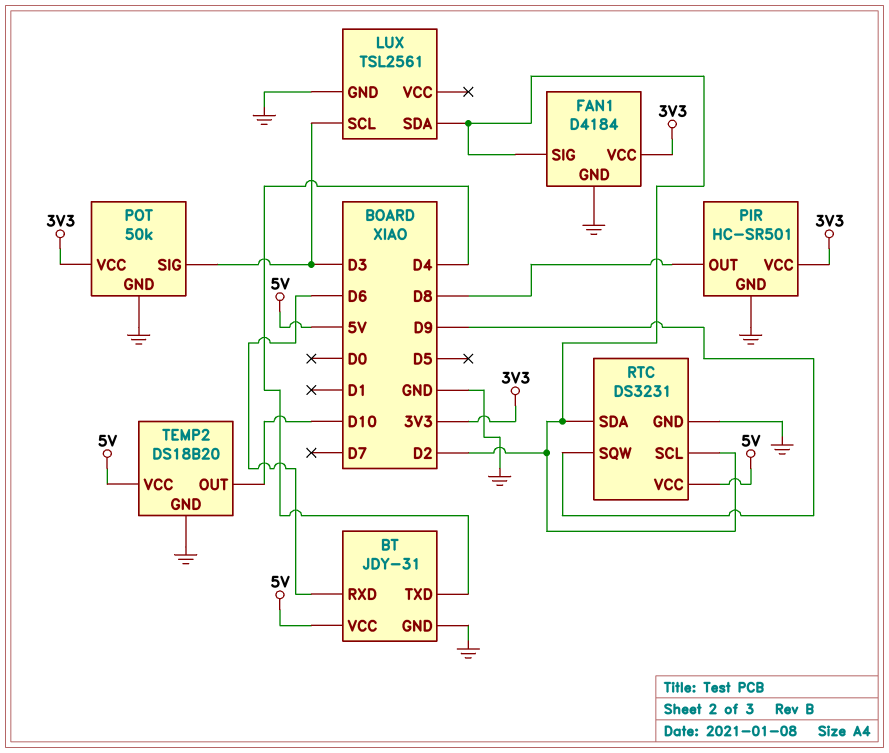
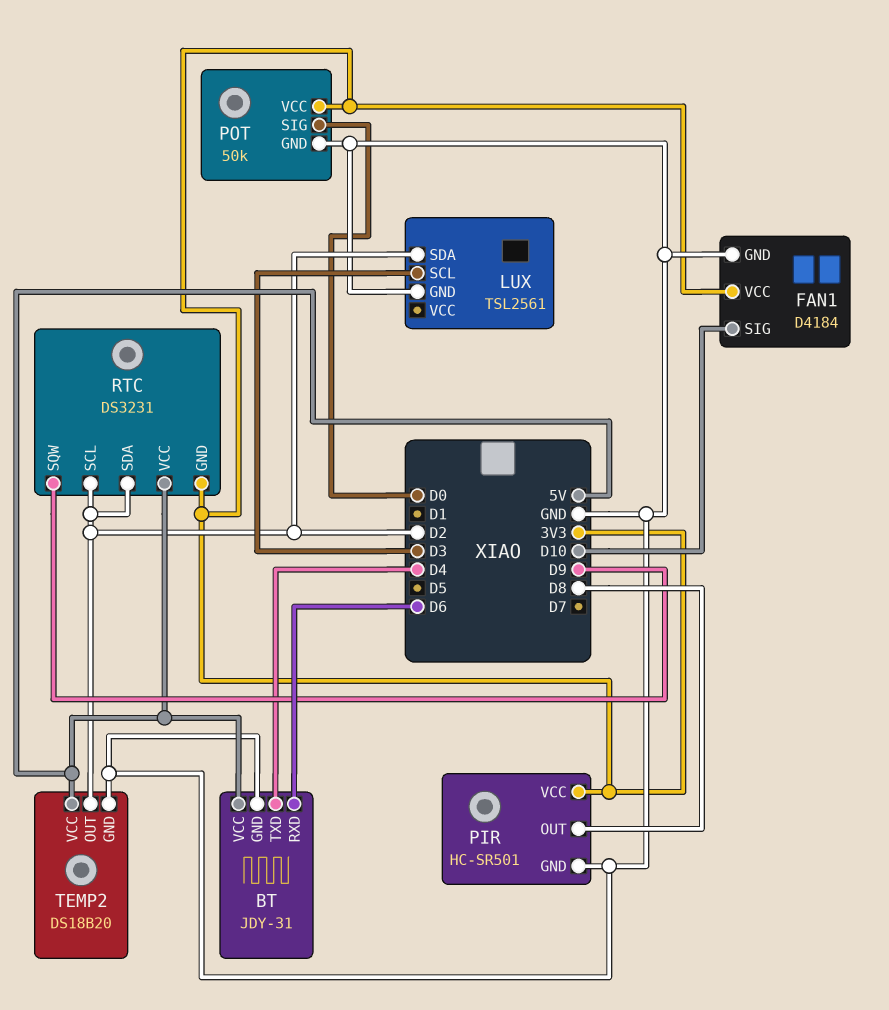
FAN1 pin SIG: D2 -> D10
POT pin SIG: D3 -> D0
RTC pin GND: GND -> 3V3
TEMP2 pin OUT: D10 -> D2

